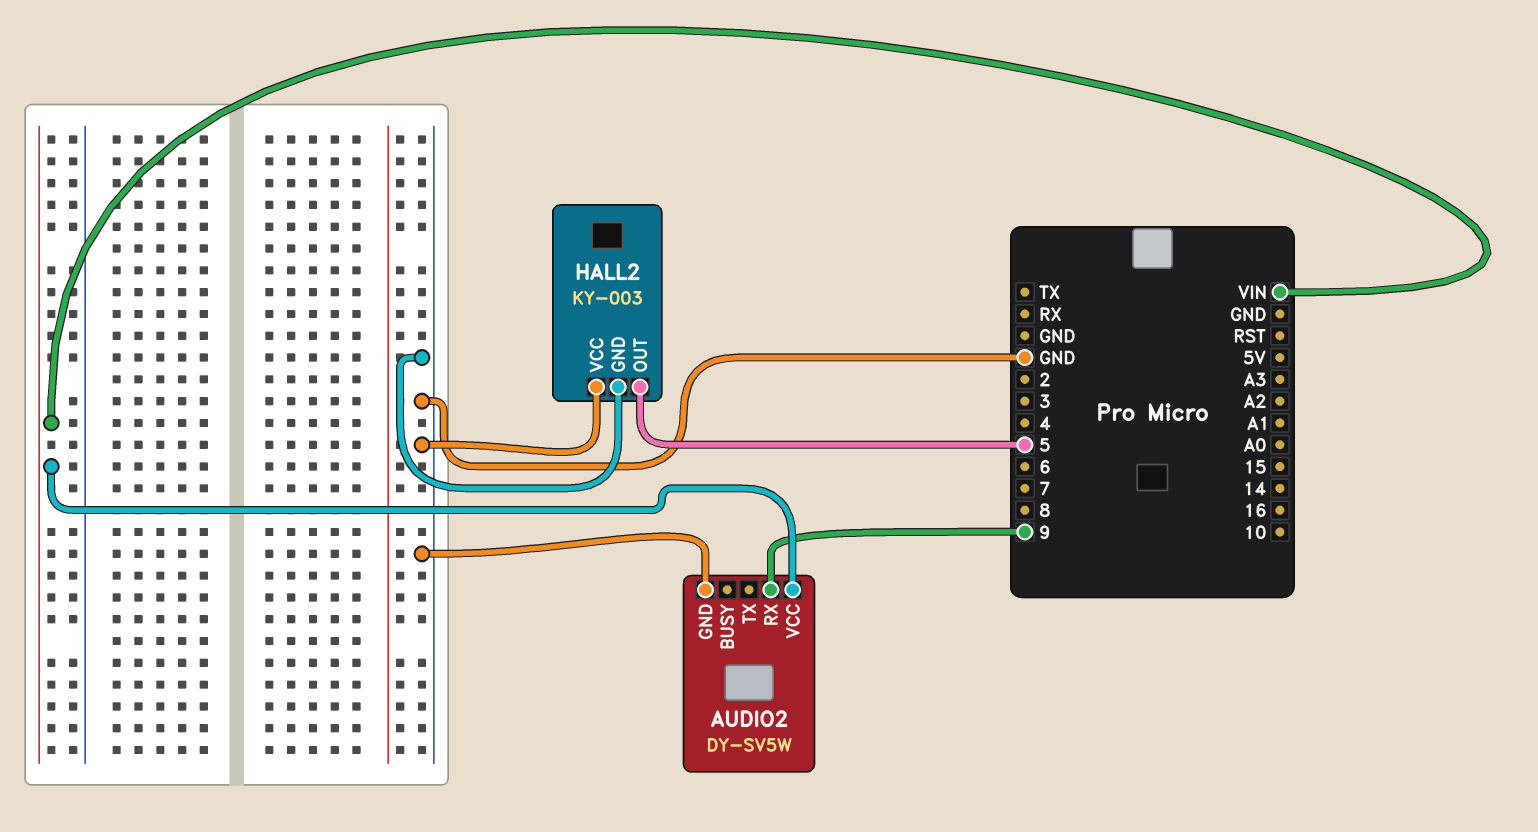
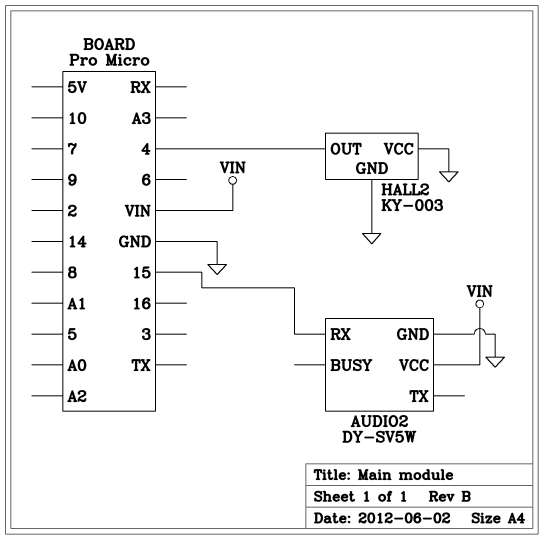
AUDIO2 pin RX: 9 -> 15
HALL2 pin OUT: 5 -> 4

